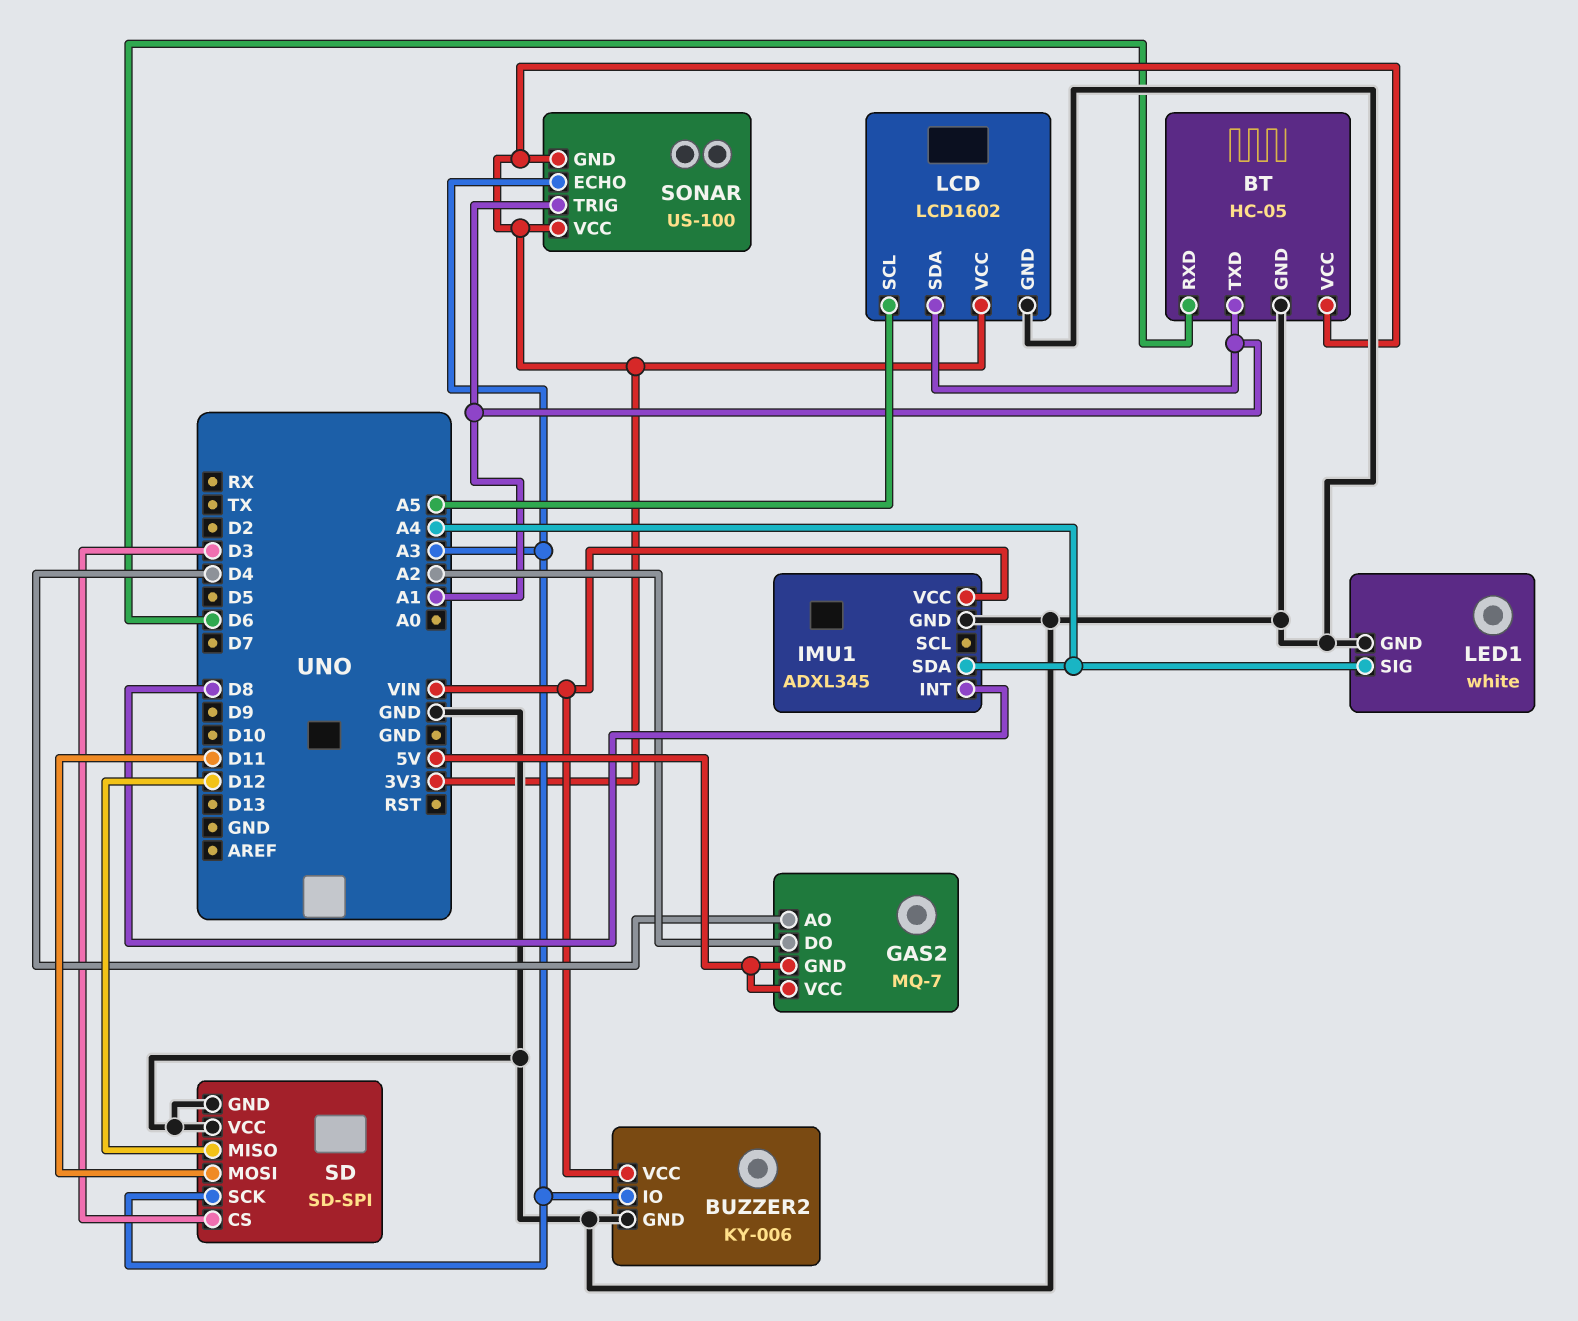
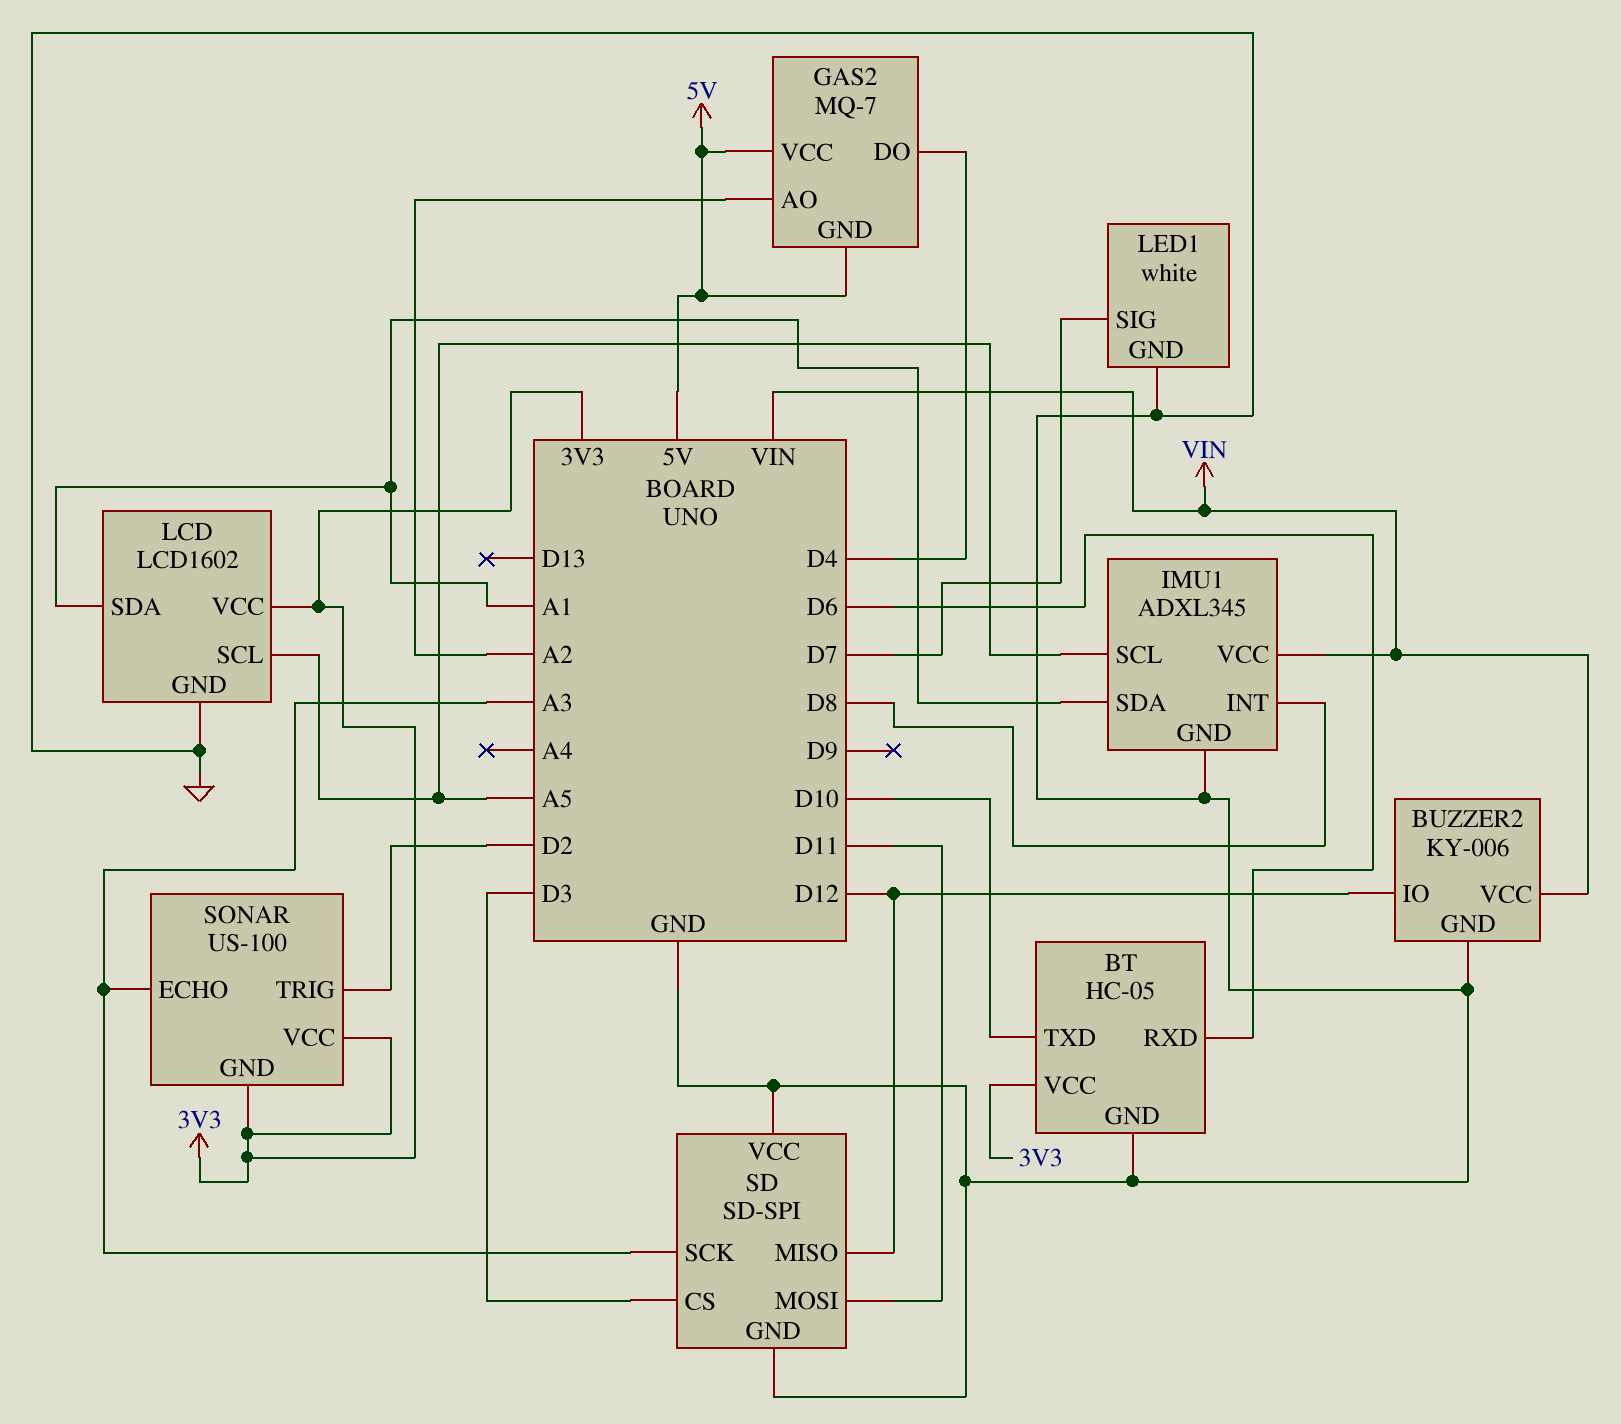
BT pin TXD: A1 -> D10
BUZZER2 pin IO: A3 -> D12
GAS2 pin AO: D4 -> A2
GAS2 pin DO: A2 -> D4
IMU1 pin SCL: none -> A5
IMU1 pin SDA: A4 -> A1
LED1 pin SIG: A4 -> D7
SONAR pin TRIG: A1 -> D2

